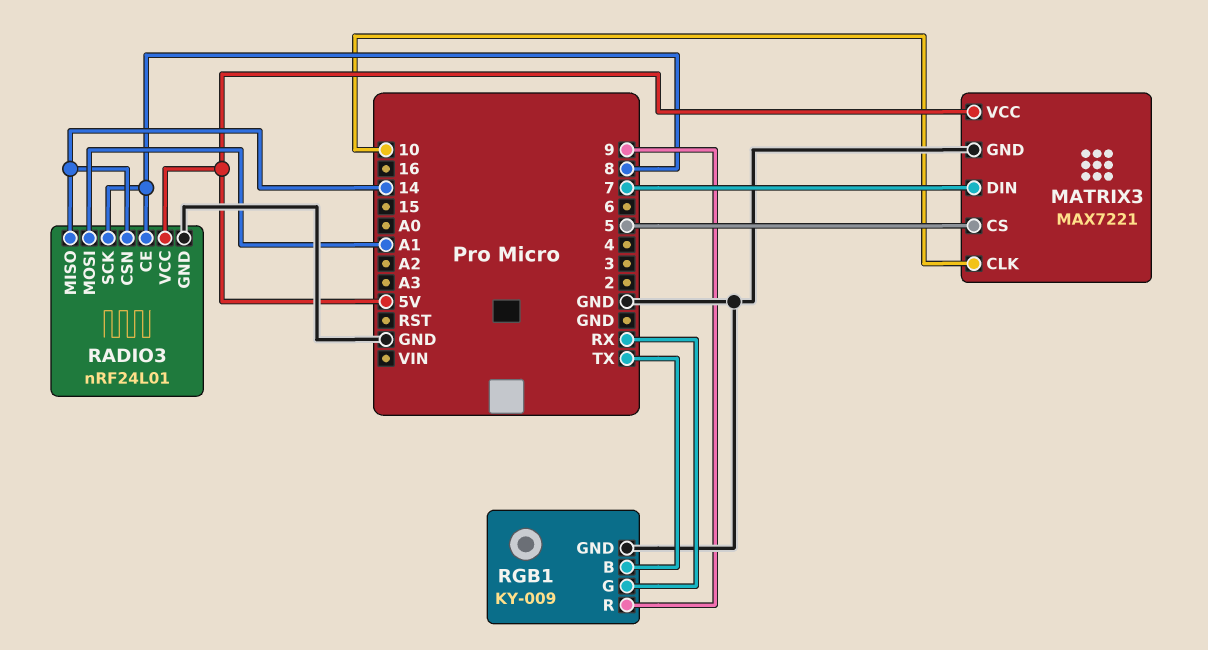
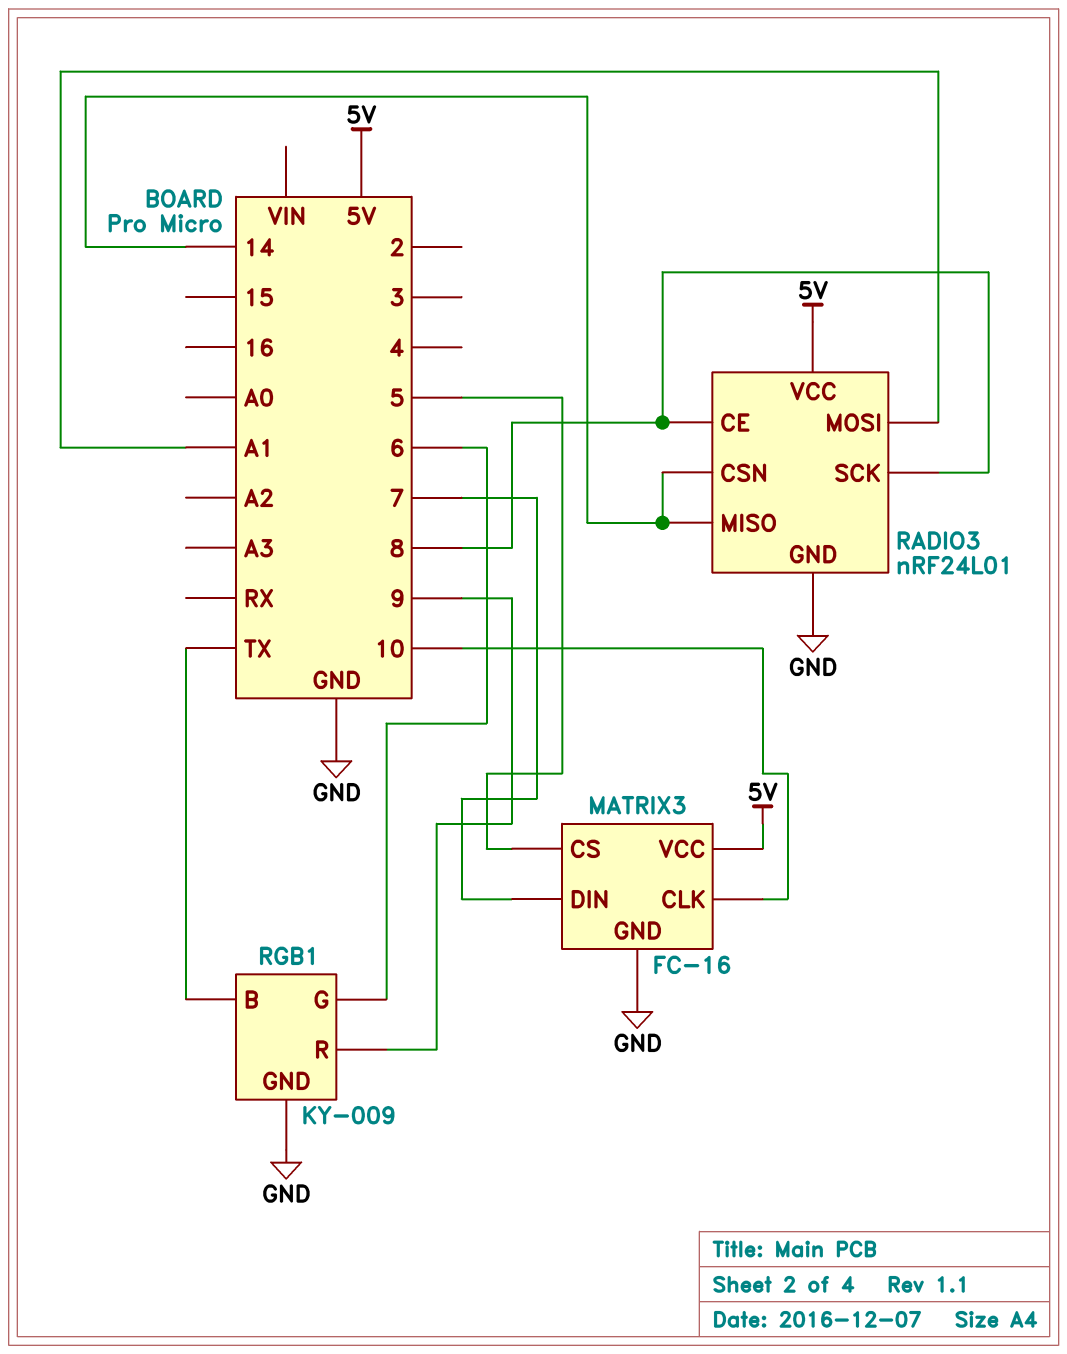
MATRIX3: MAX7221 -> FC-16
RGB1 pin G: RX -> 6

